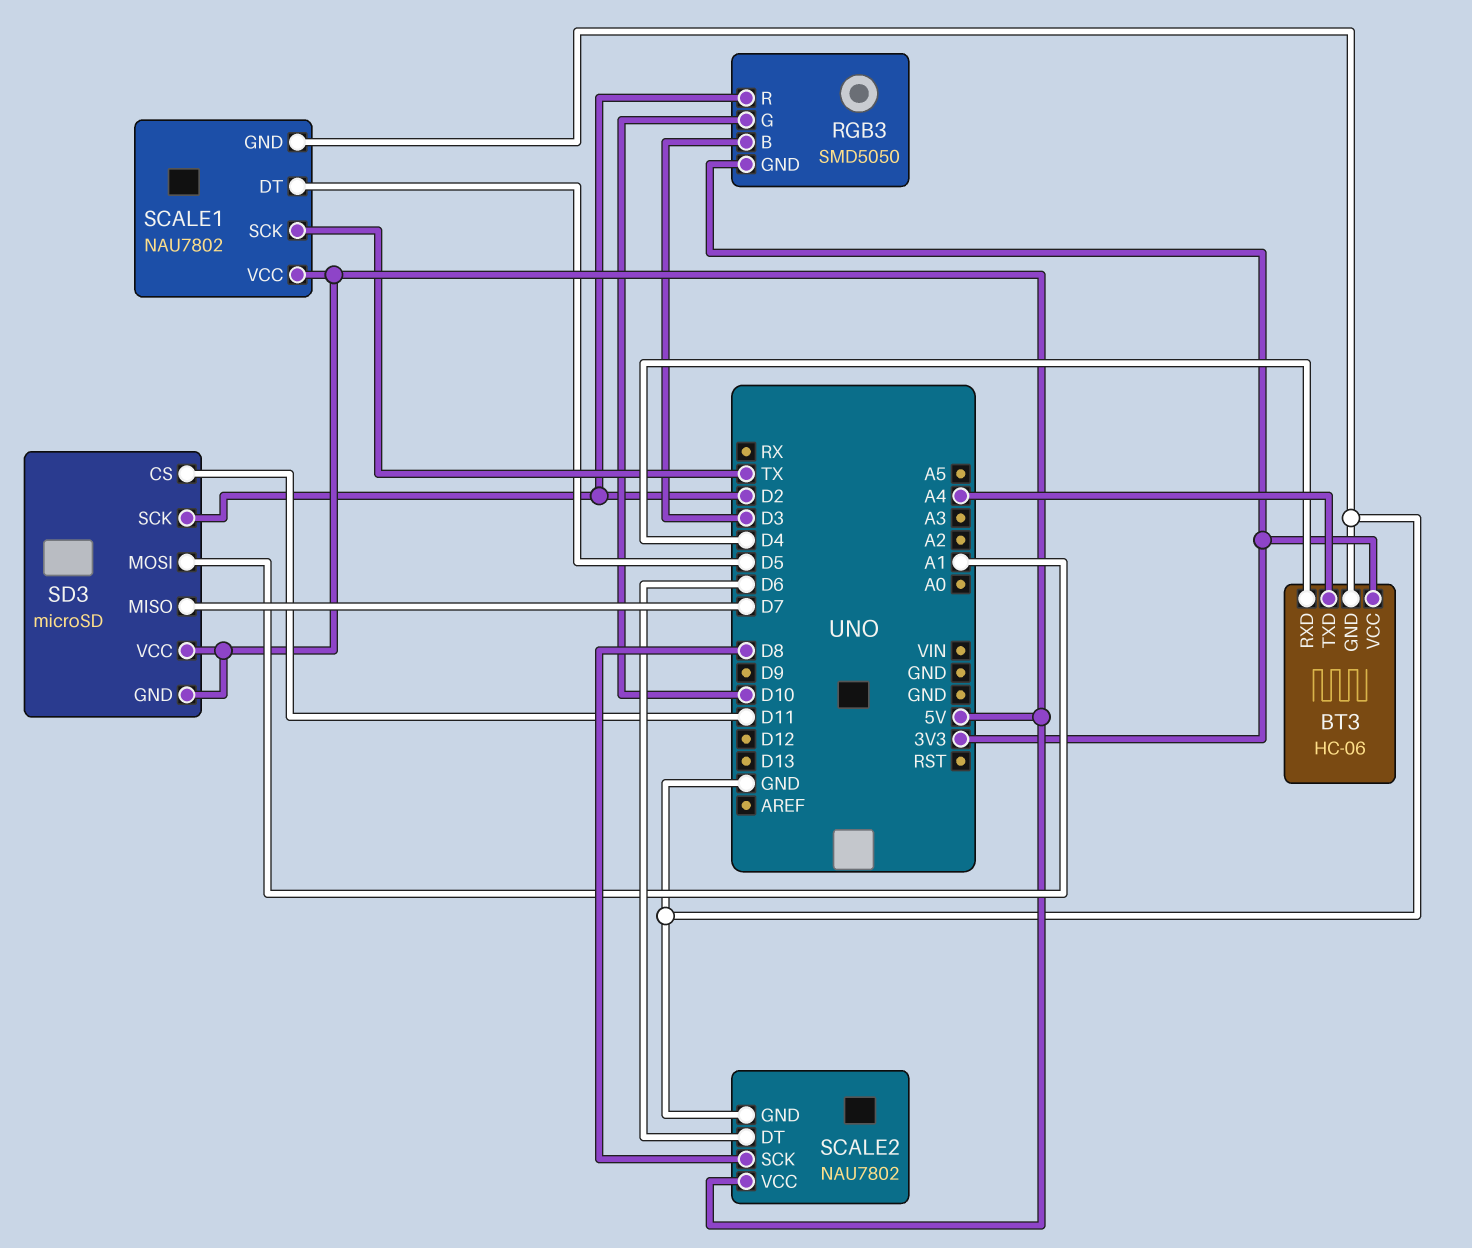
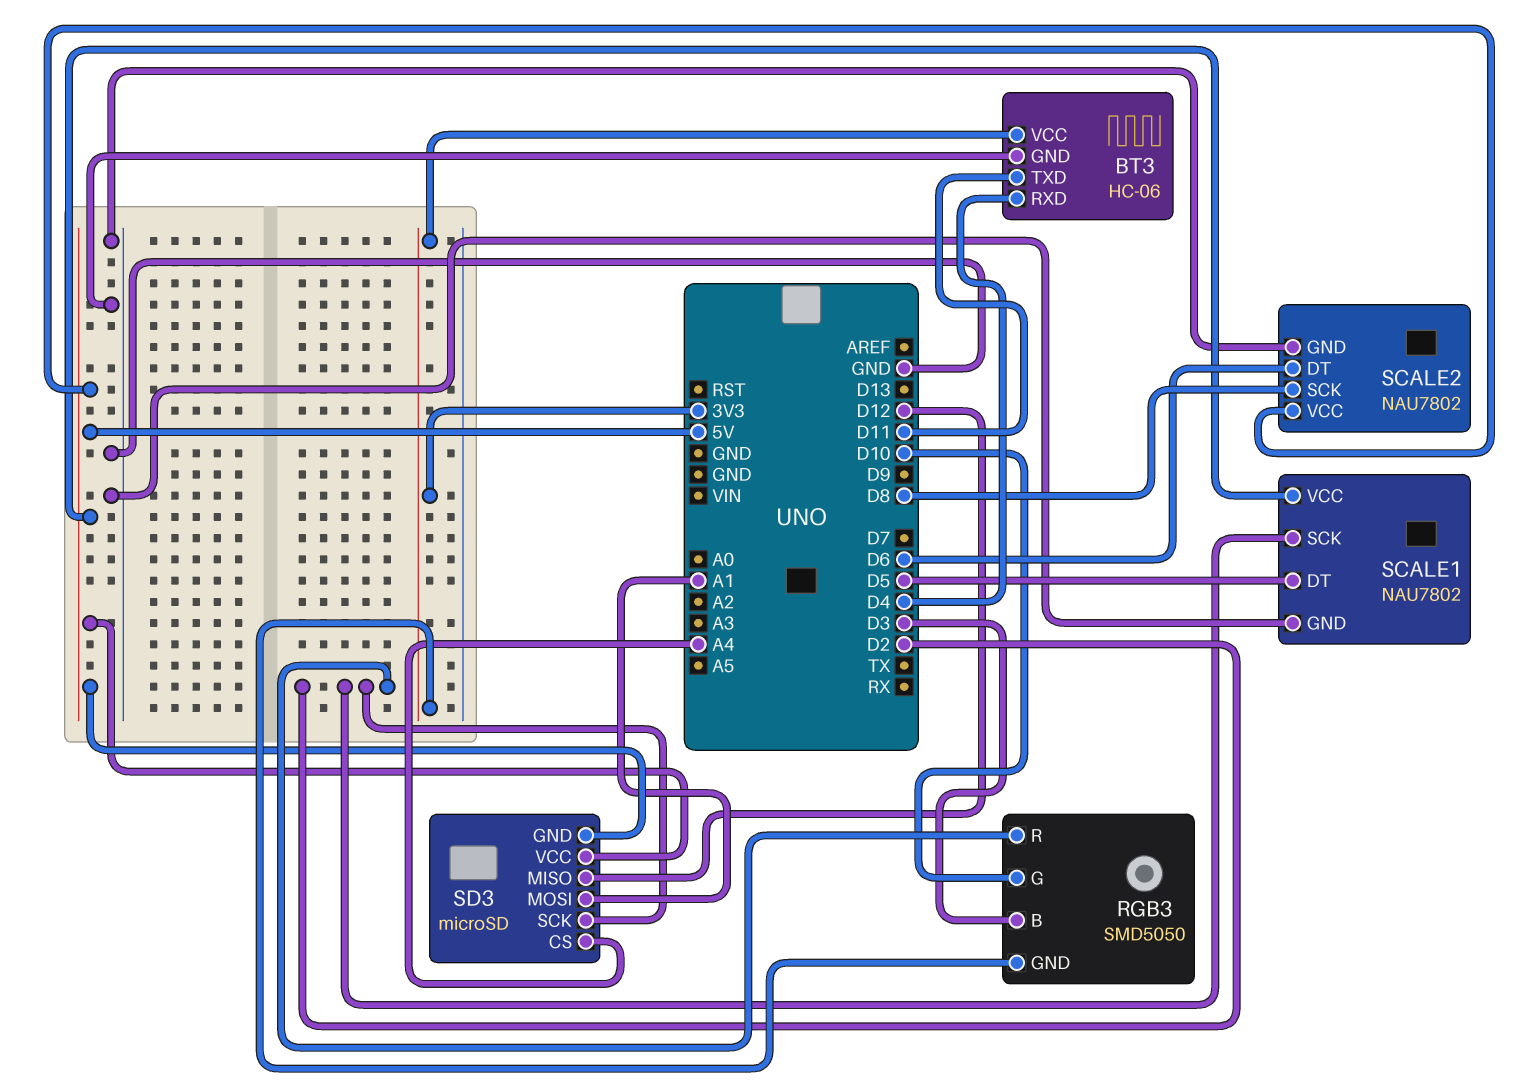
BT3 pin TXD: A4 -> D11
SCALE1 pin SCK: TX -> D2
SD3 pin CS: D11 -> A4
SD3 pin MISO: D7 -> D12

